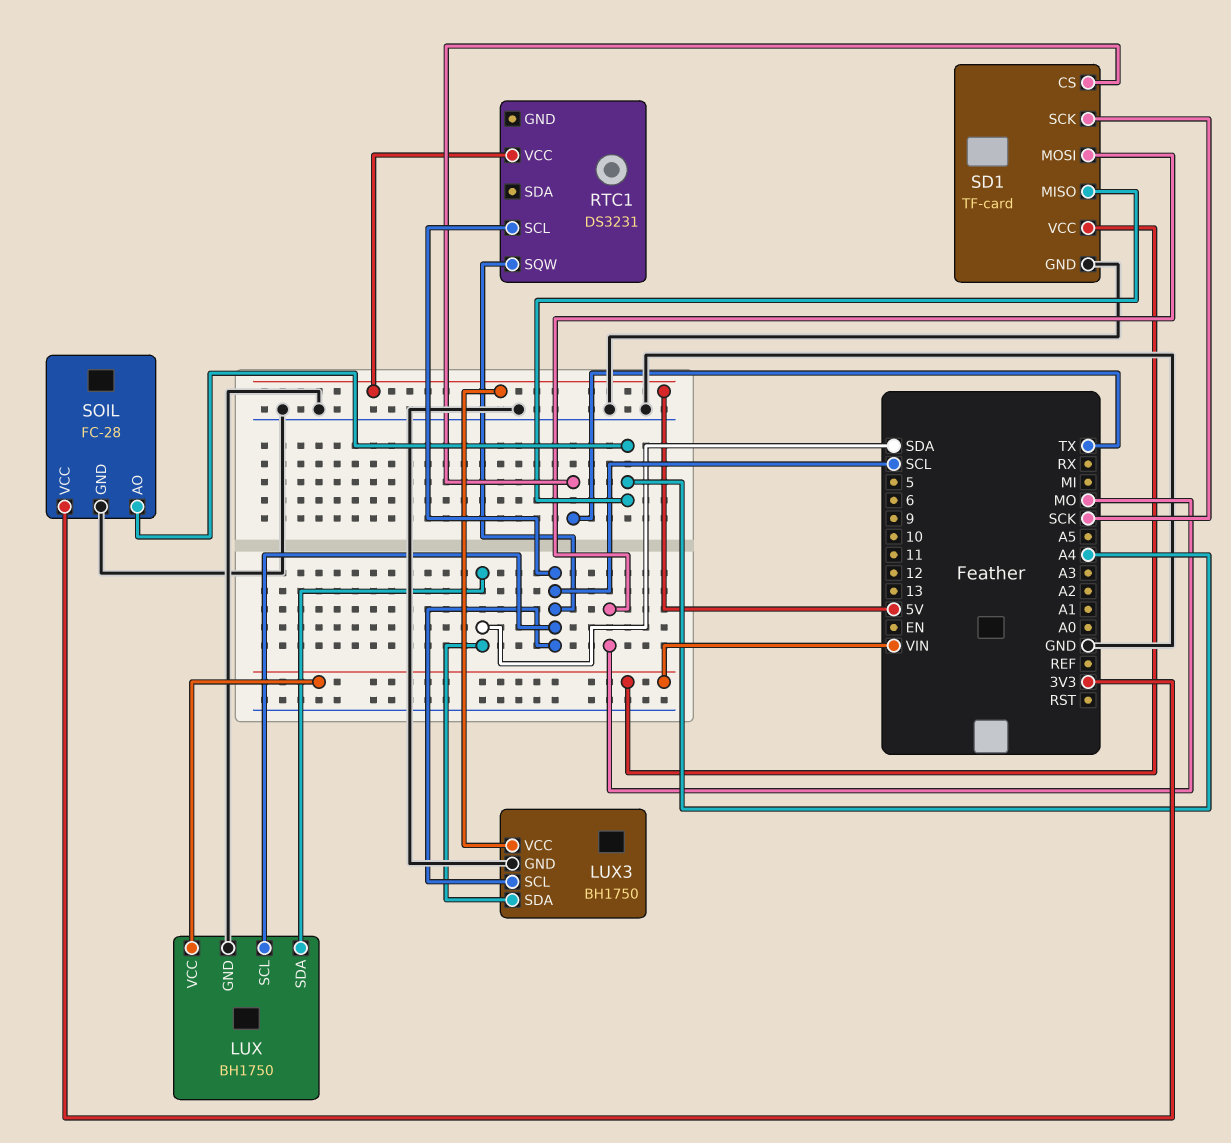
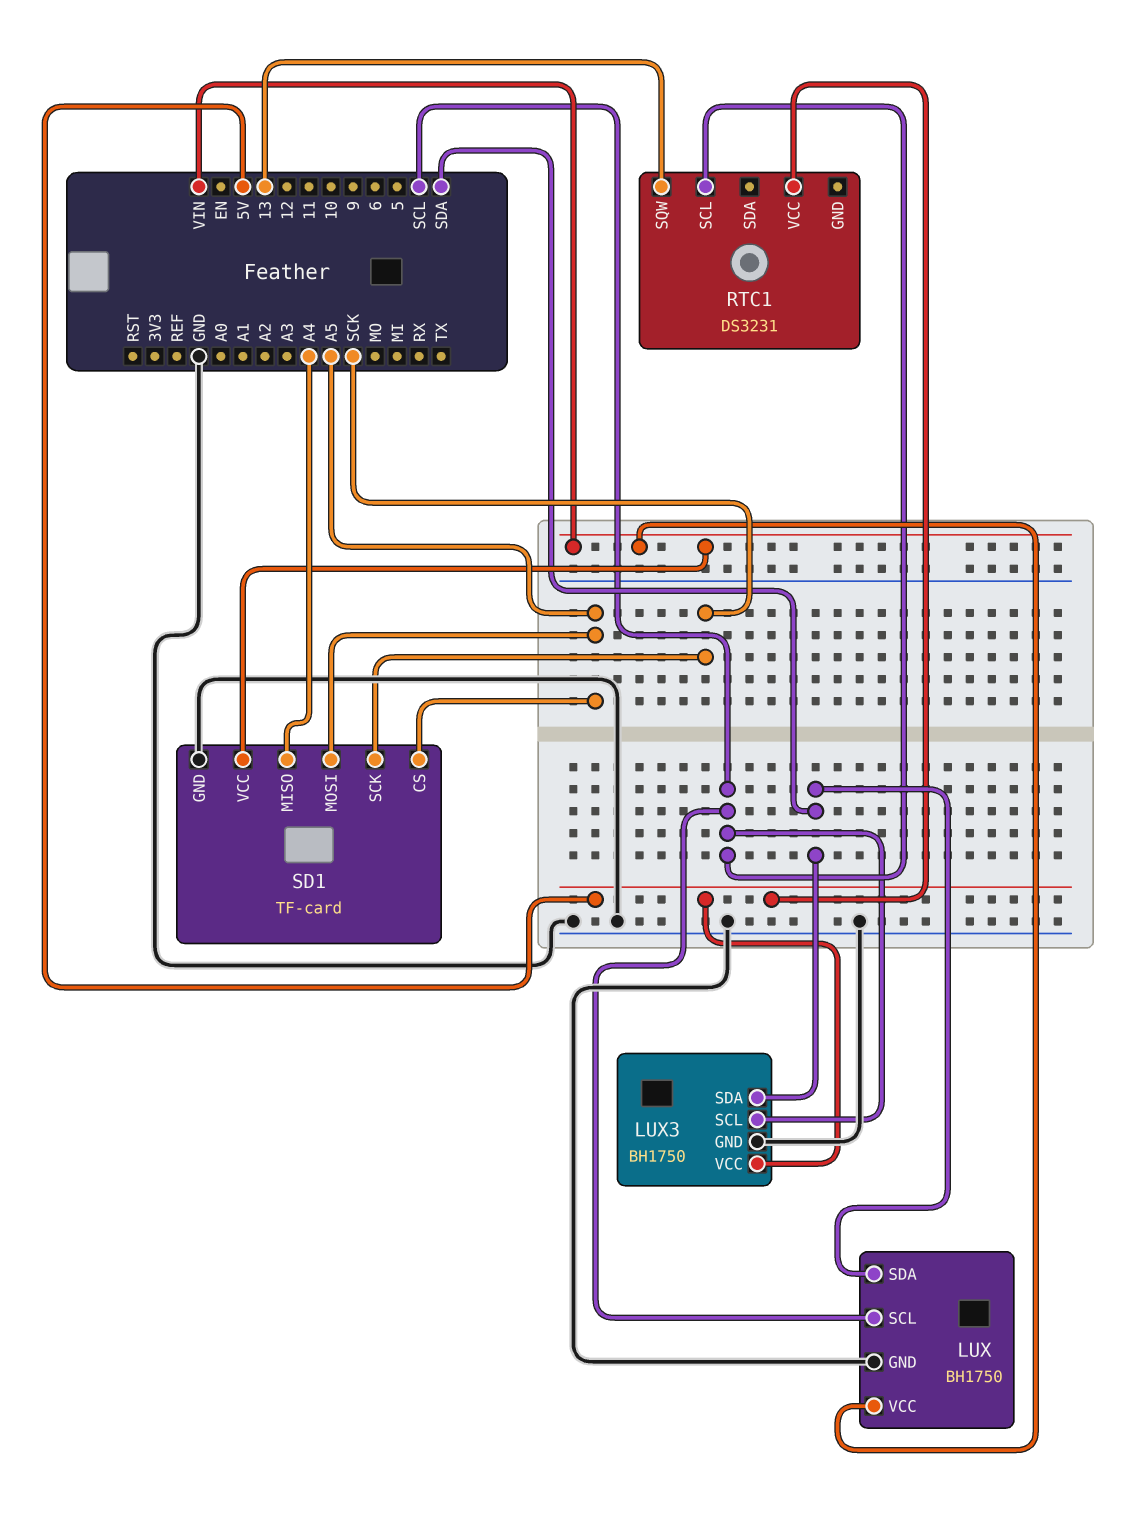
RTC1 pin SQW: SCL -> 13
SD1 pin CS: TX -> A5
SD1 pin MOSI: MO -> A5
SOIL: FC-28 -> none
SOIL pin AO: A4 -> none
SOIL pin GND: GND -> none
SOIL pin VCC: 3V3 -> none

